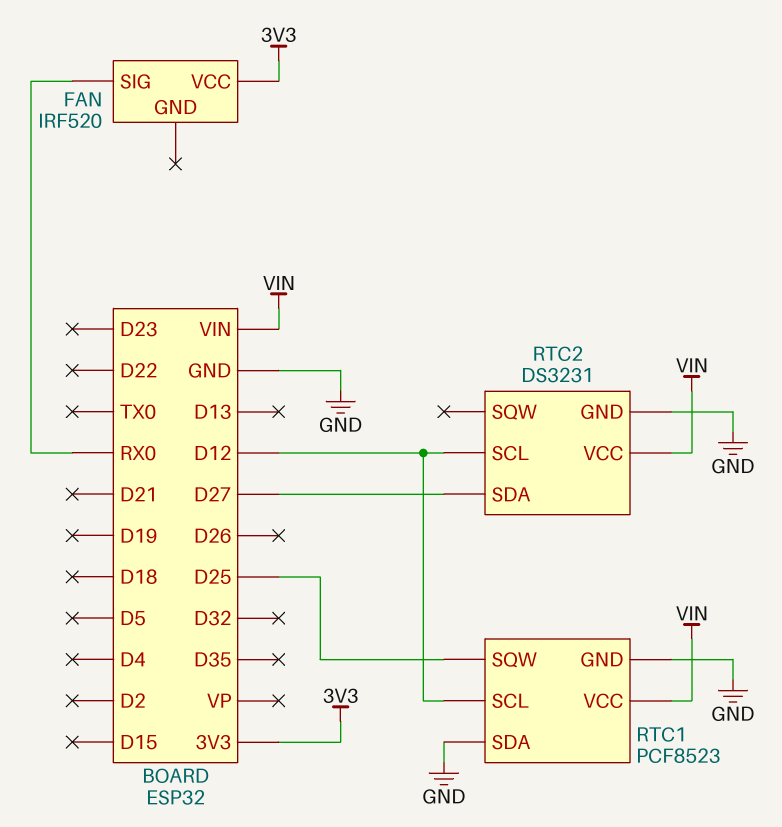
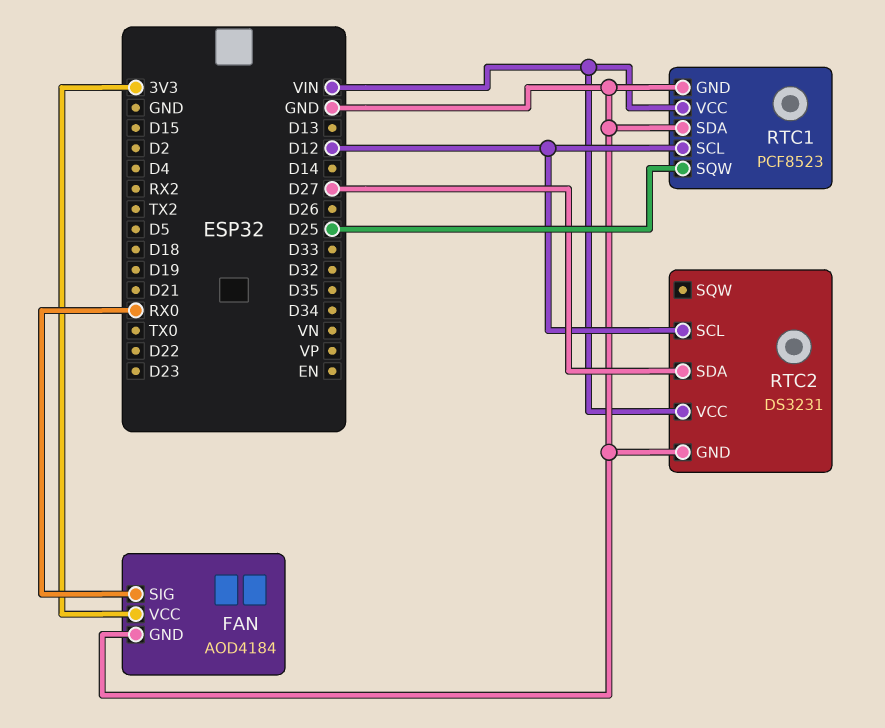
FAN: IRF520 -> AOD4184
FAN pin GND: none -> GND

